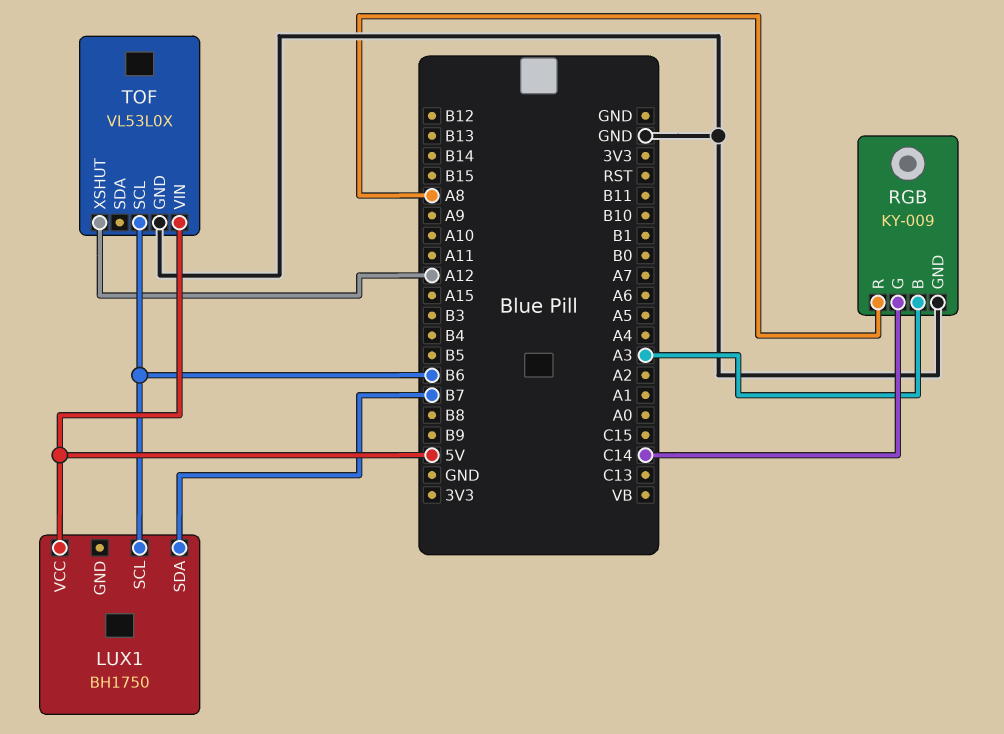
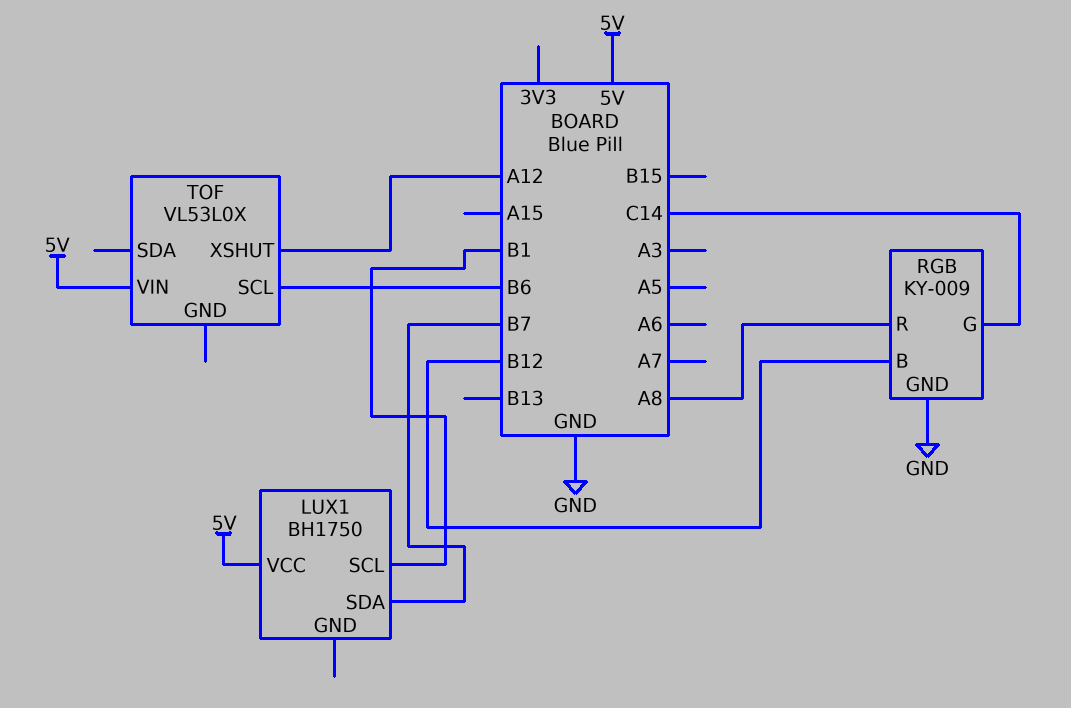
LUX1 pin SCL: B6 -> B1
RGB pin B: A3 -> B12
TOF pin GND: GND -> none

